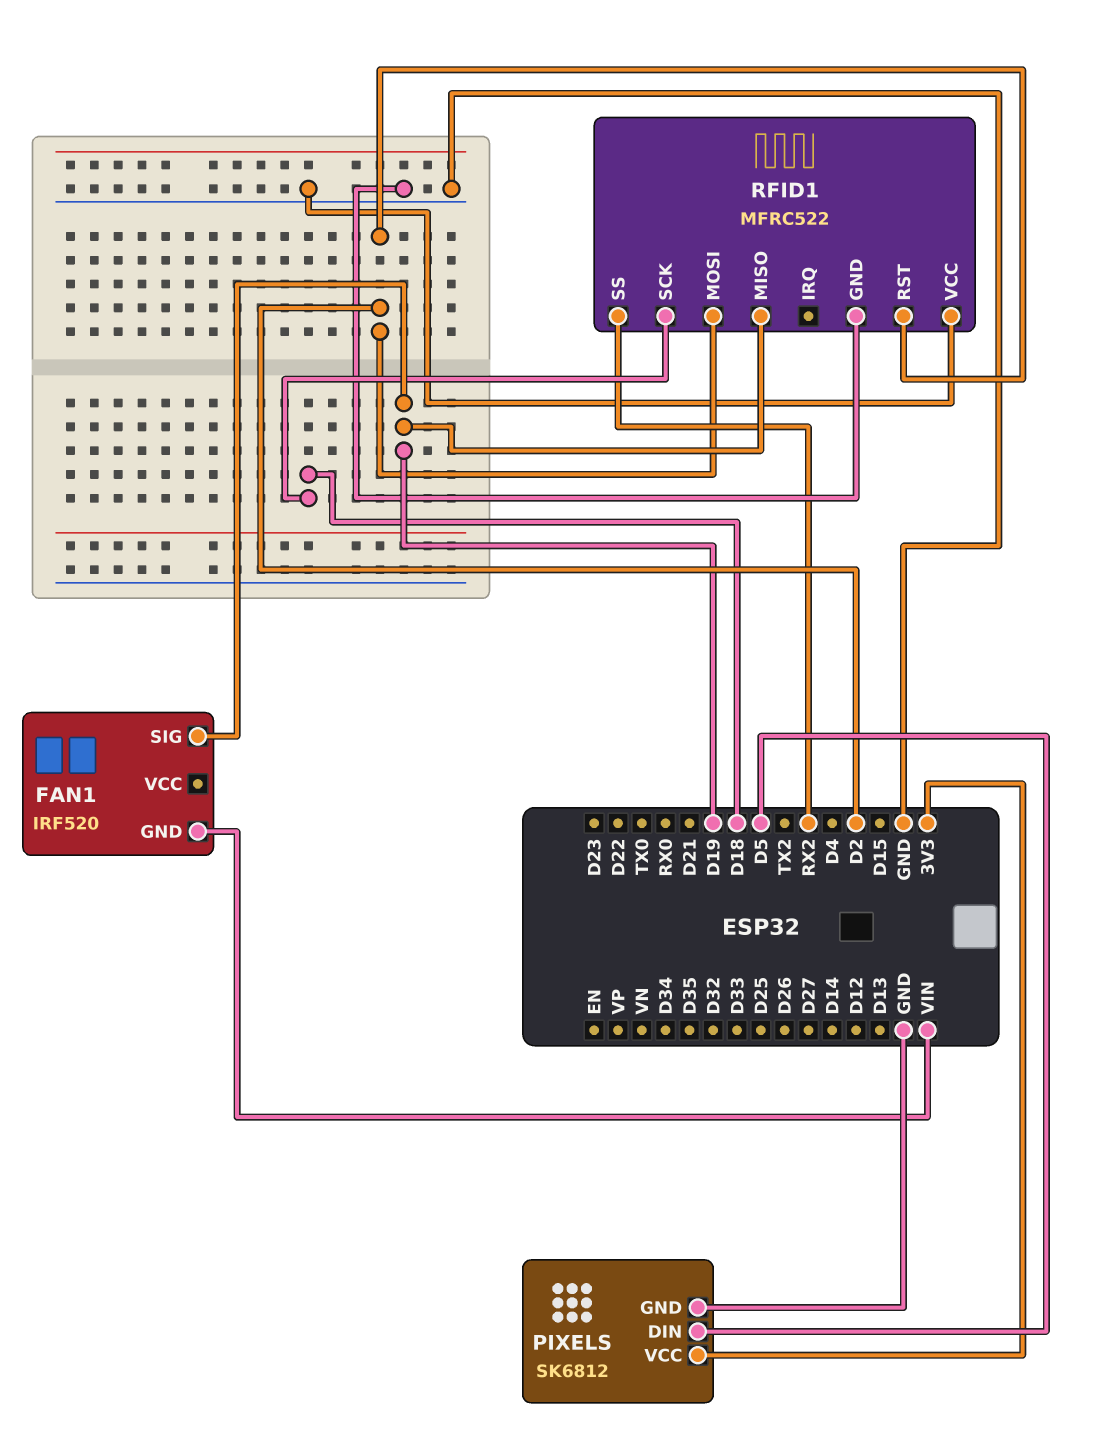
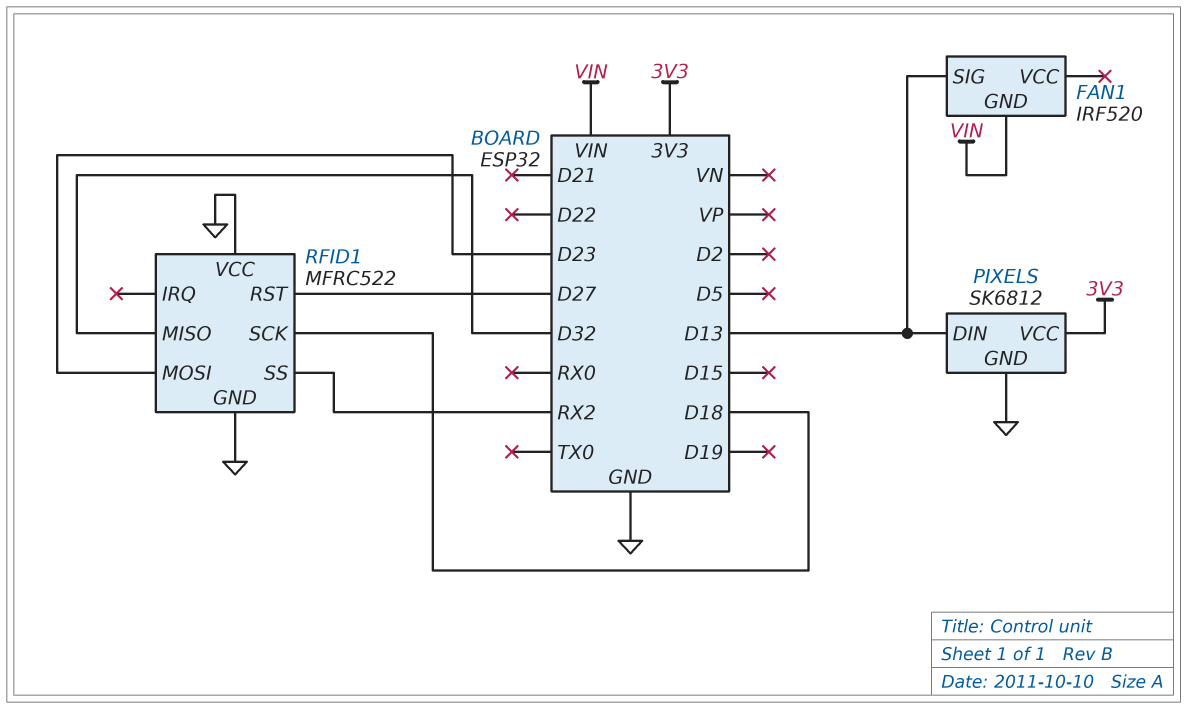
FAN1 pin SIG: D19 -> D13
PIXELS pin DIN: D5 -> D13
RFID1 pin MISO: D19 -> D32
RFID1 pin MOSI: D2 -> D23
RFID1 pin RST: D2 -> D27

